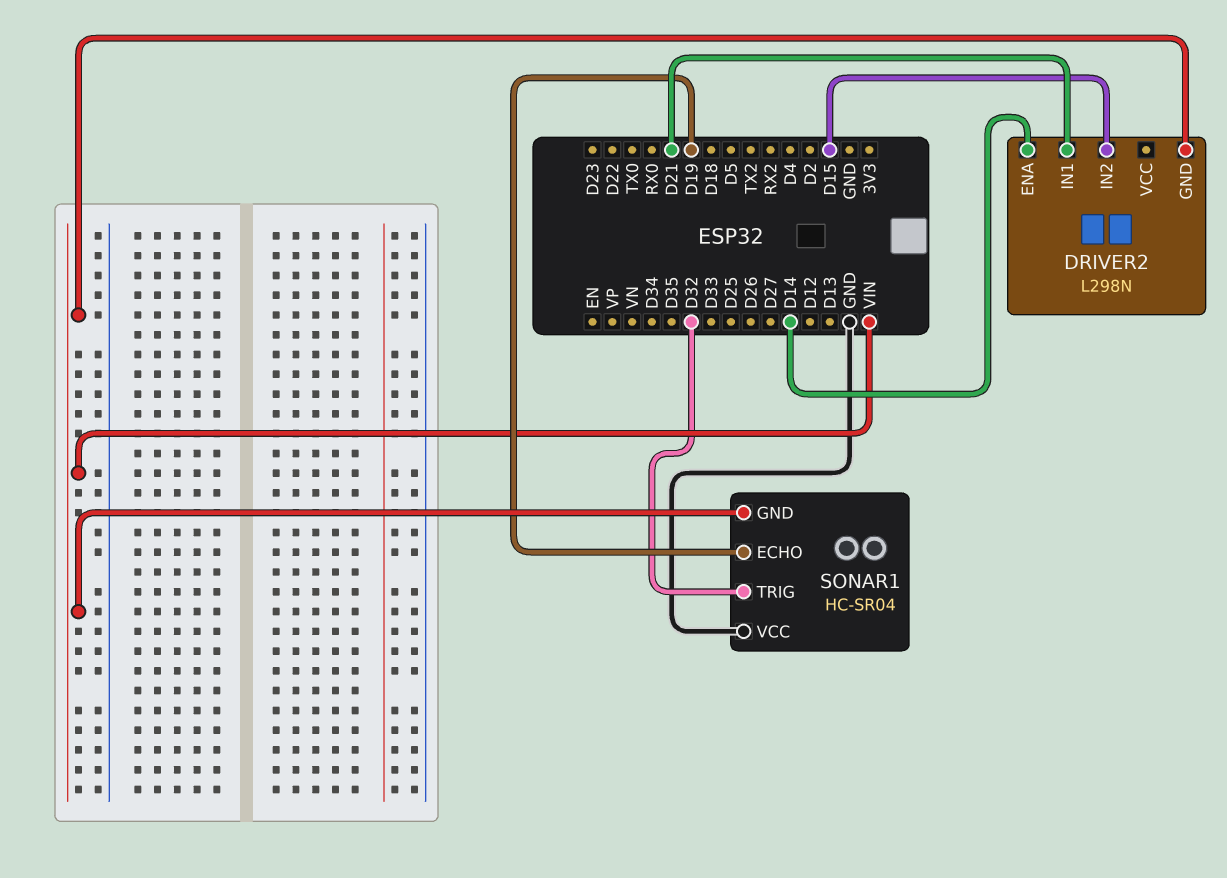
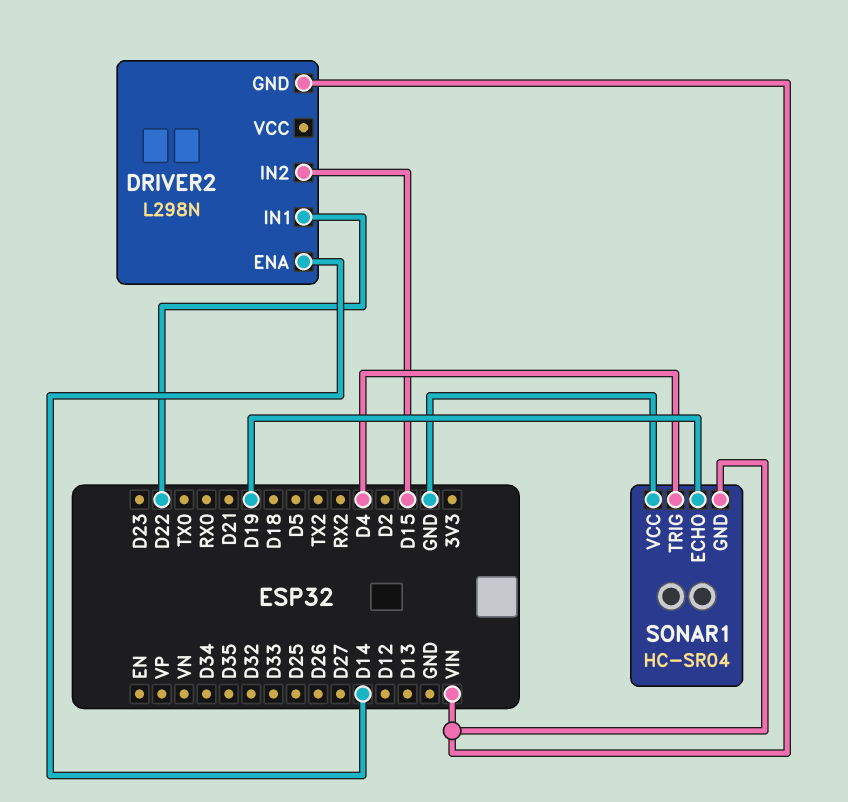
DRIVER2 pin IN1: D21 -> D22
SONAR1 pin TRIG: D32 -> D4

